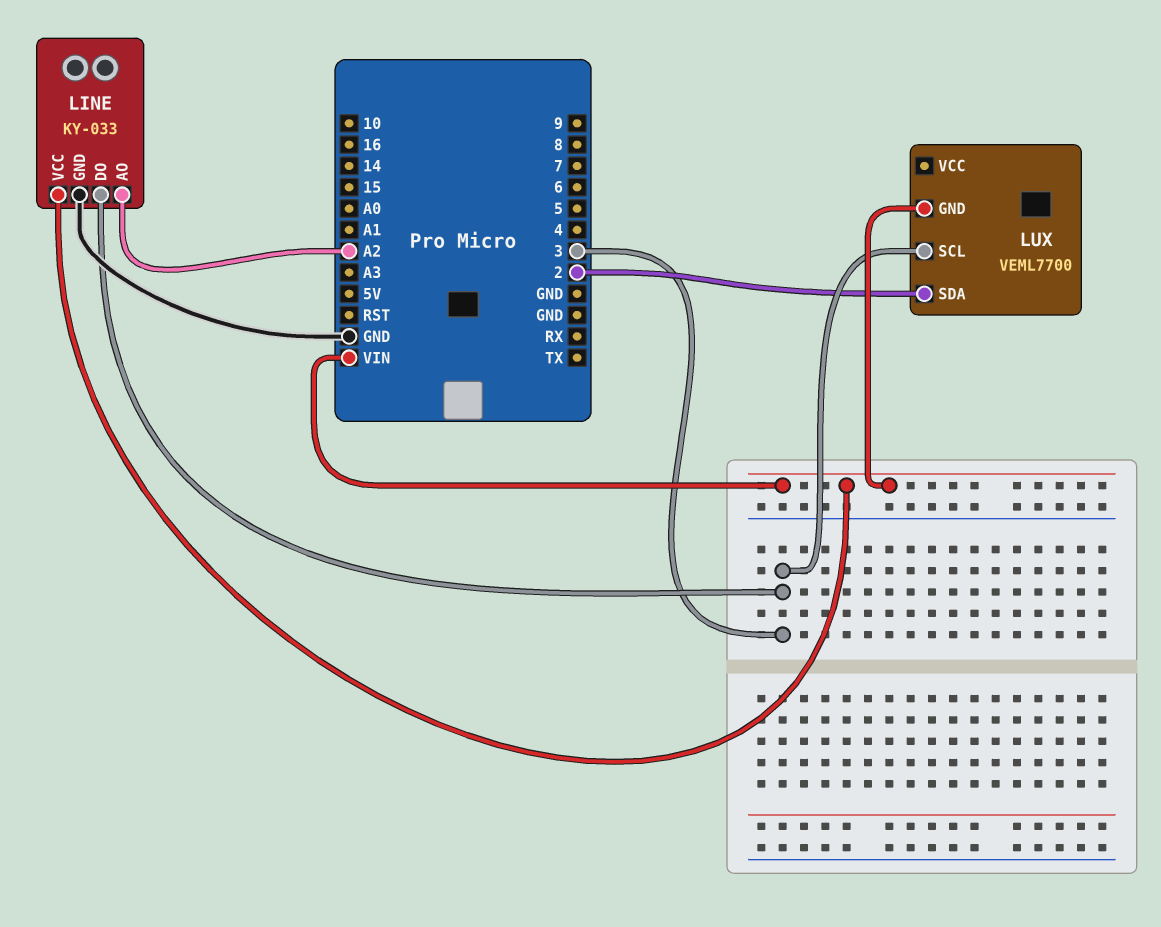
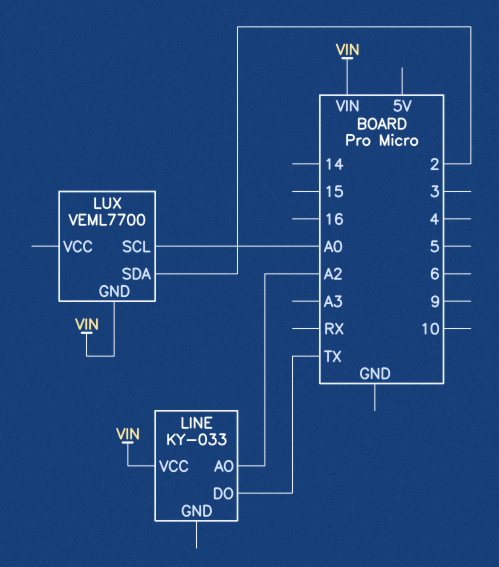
LINE pin DO: 3 -> TX
LINE pin GND: GND -> none
LUX pin SCL: 3 -> A0

